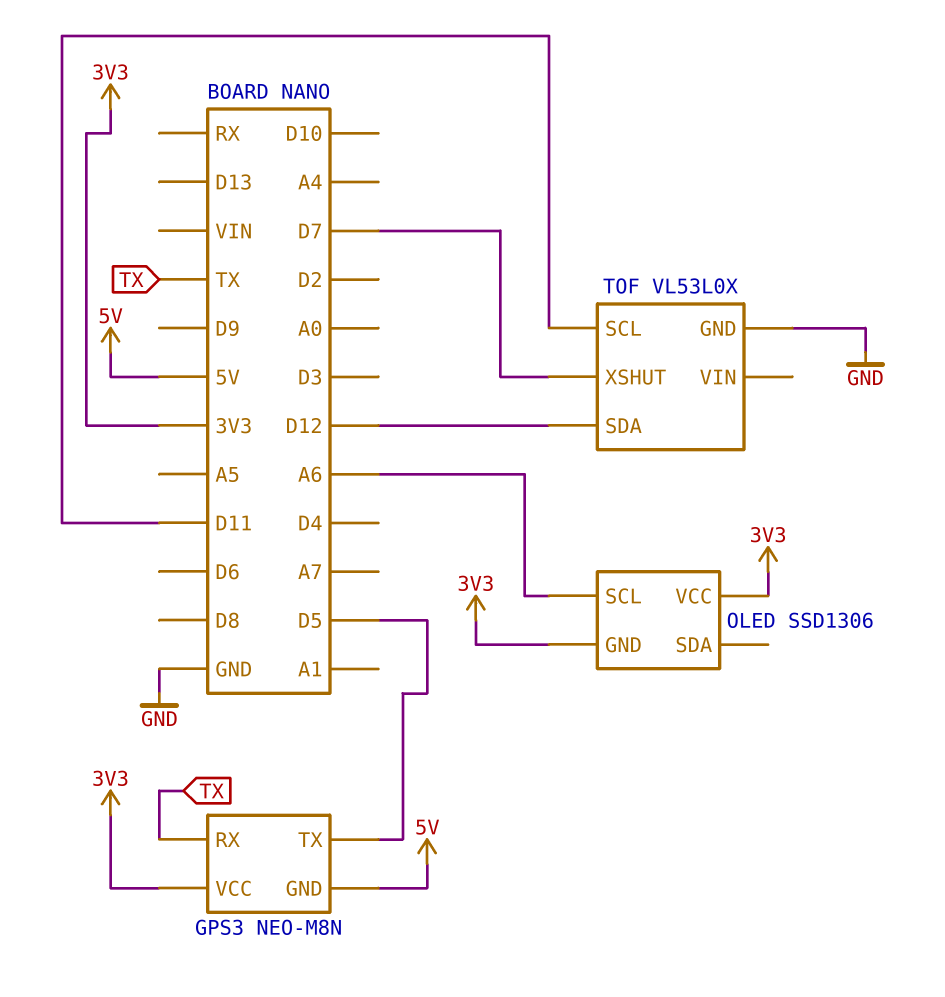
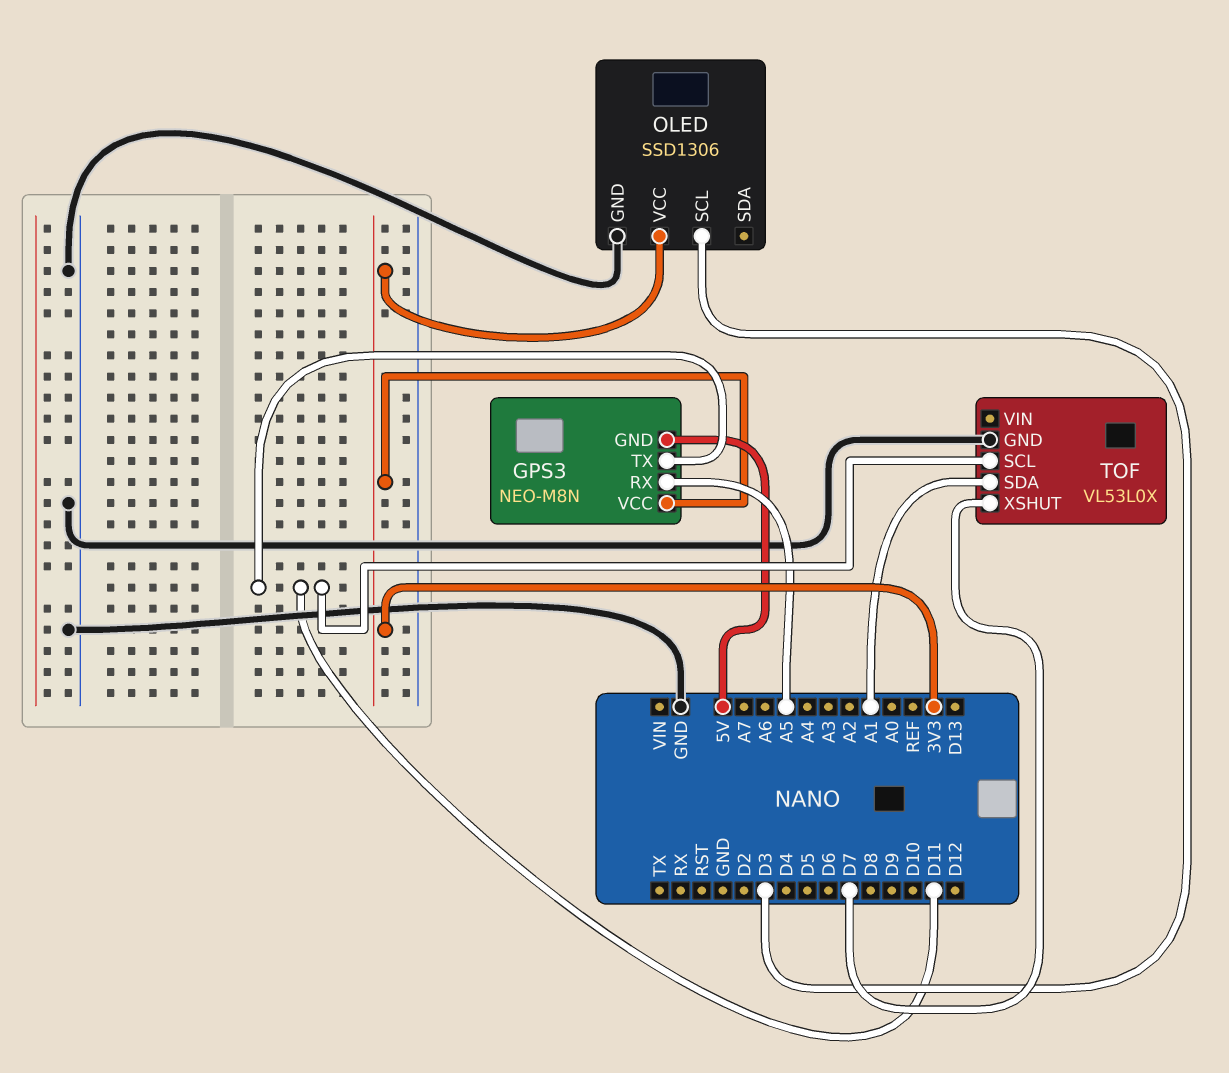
GPS3 pin RX: TX -> A5
GPS3 pin TX: D5 -> D11
OLED pin GND: 3V3 -> GND
OLED pin SCL: A6 -> D3
TOF pin SDA: D12 -> A1

